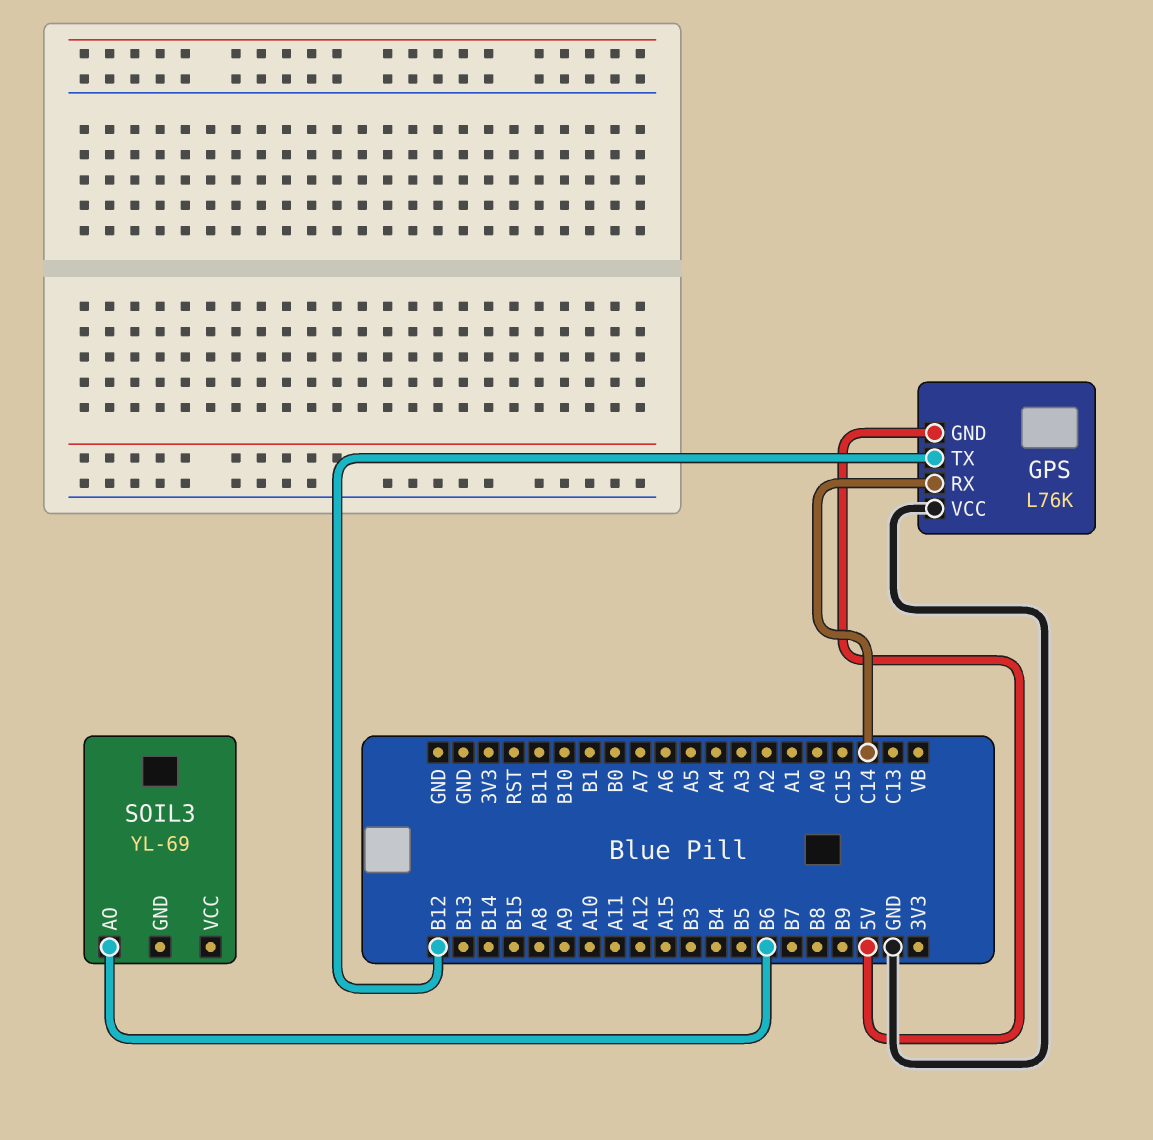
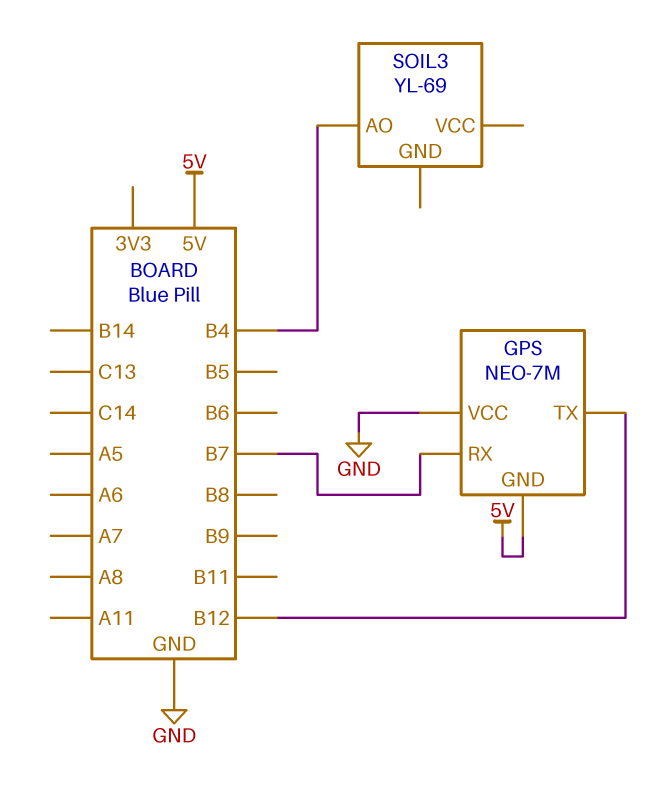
GPS: L76K -> NEO-7M
GPS pin RX: C14 -> B7
SOIL3 pin AO: B6 -> B4

